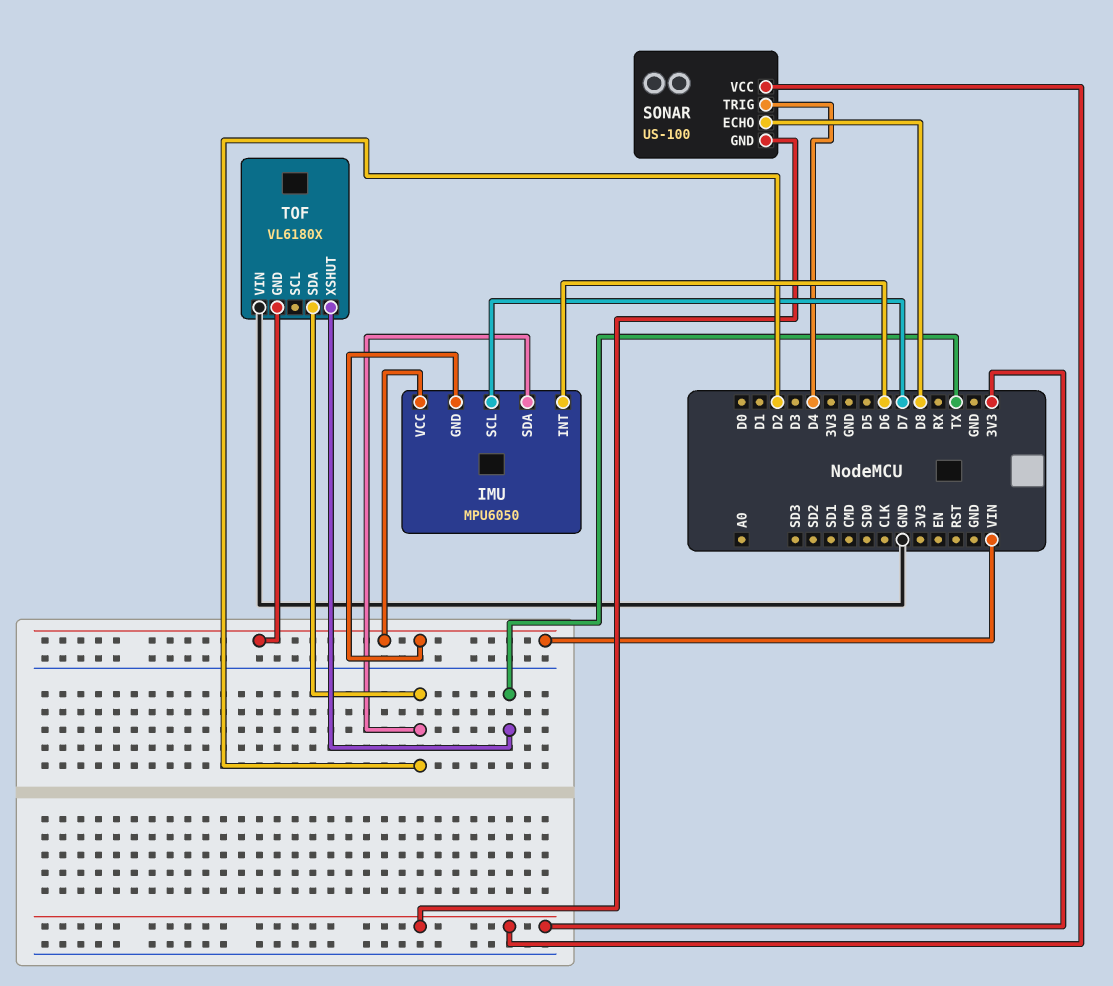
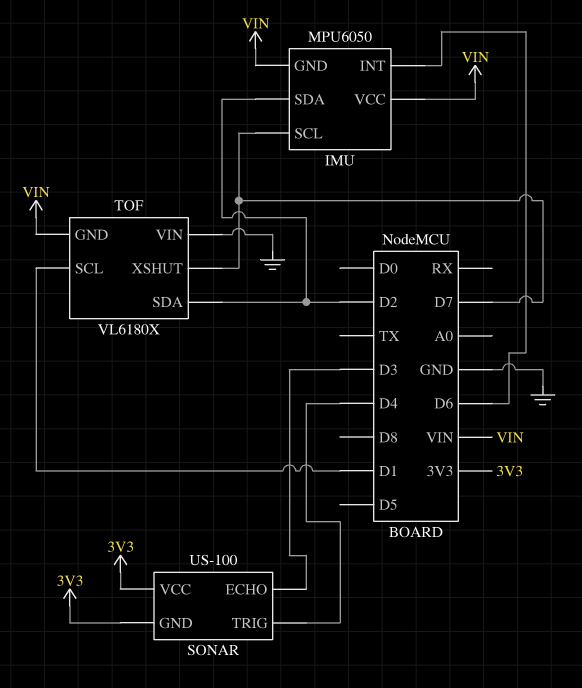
SONAR pin ECHO: D8 -> D3
TOF pin SCL: none -> D1
TOF pin XSHUT: TX -> D7

